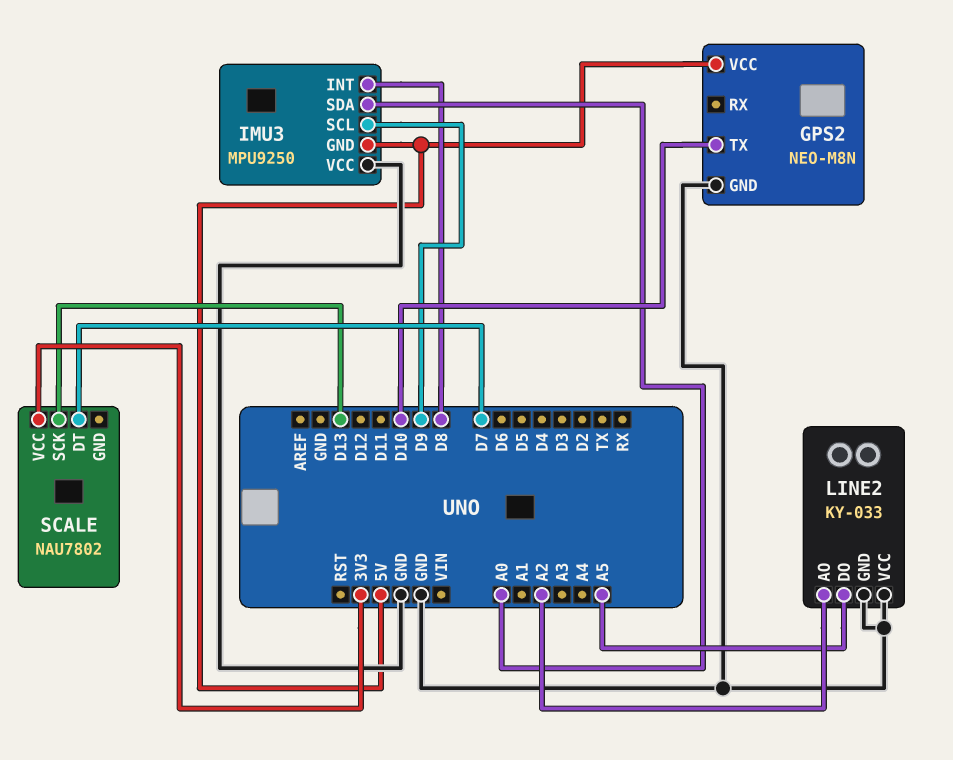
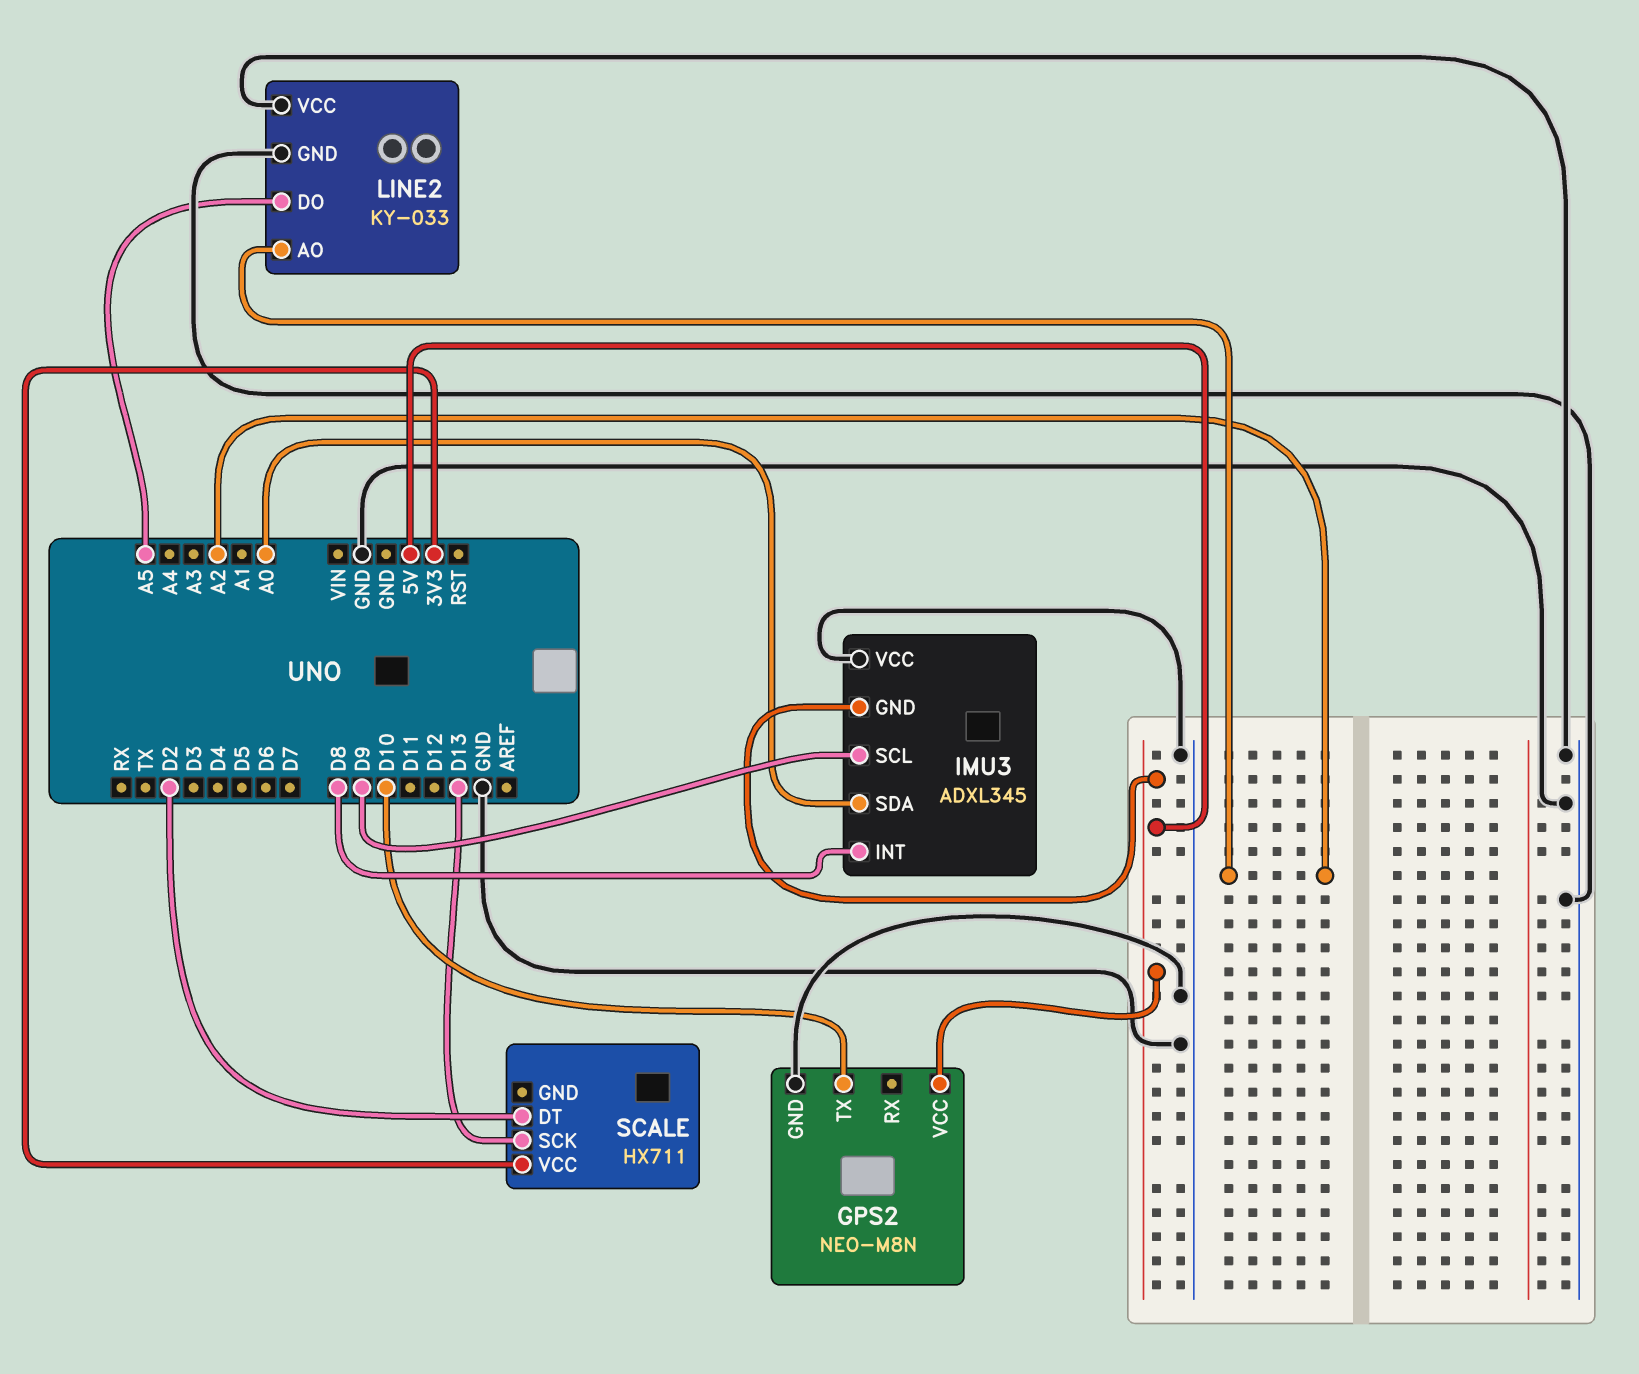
IMU3: MPU9250 -> ADXL345
SCALE: NAU7802 -> HX711
SCALE pin DT: D7 -> D2

